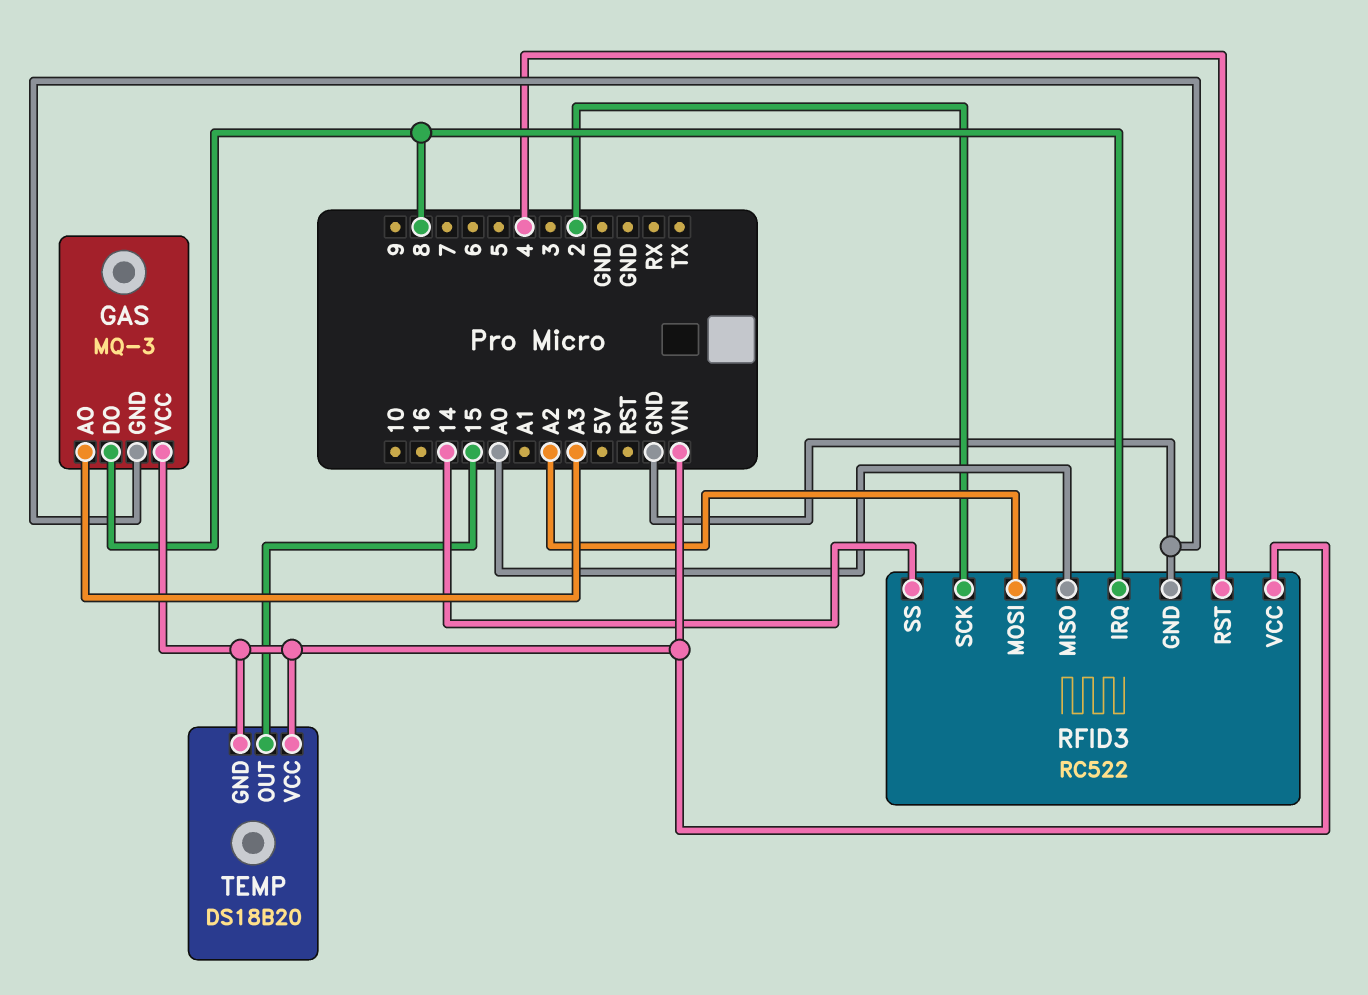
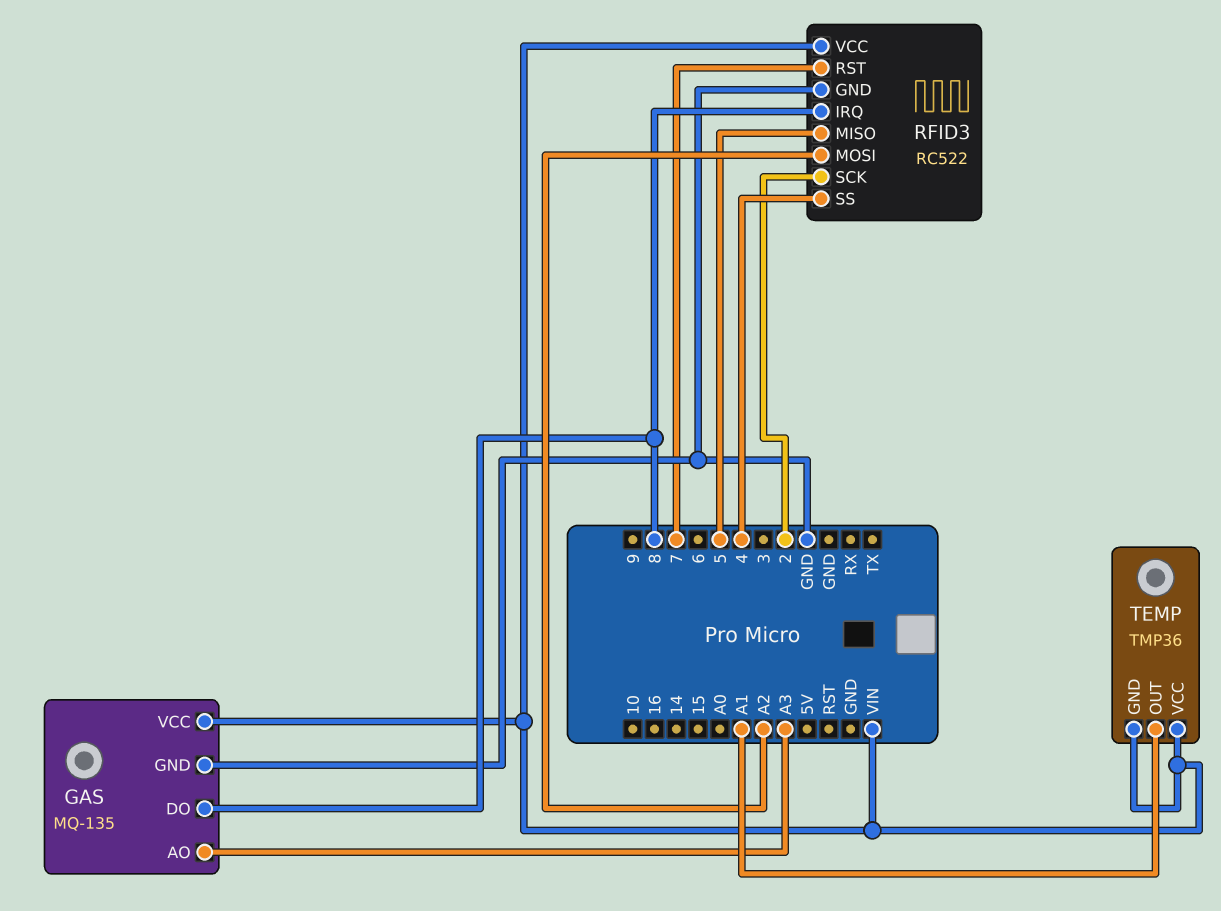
GAS: MQ-3 -> MQ-135
RFID3 pin MISO: A0 -> 5
RFID3 pin RST: 4 -> 7
RFID3 pin SS: 14 -> 4
TEMP: DS18B20 -> TMP36
TEMP pin OUT: 15 -> A1

